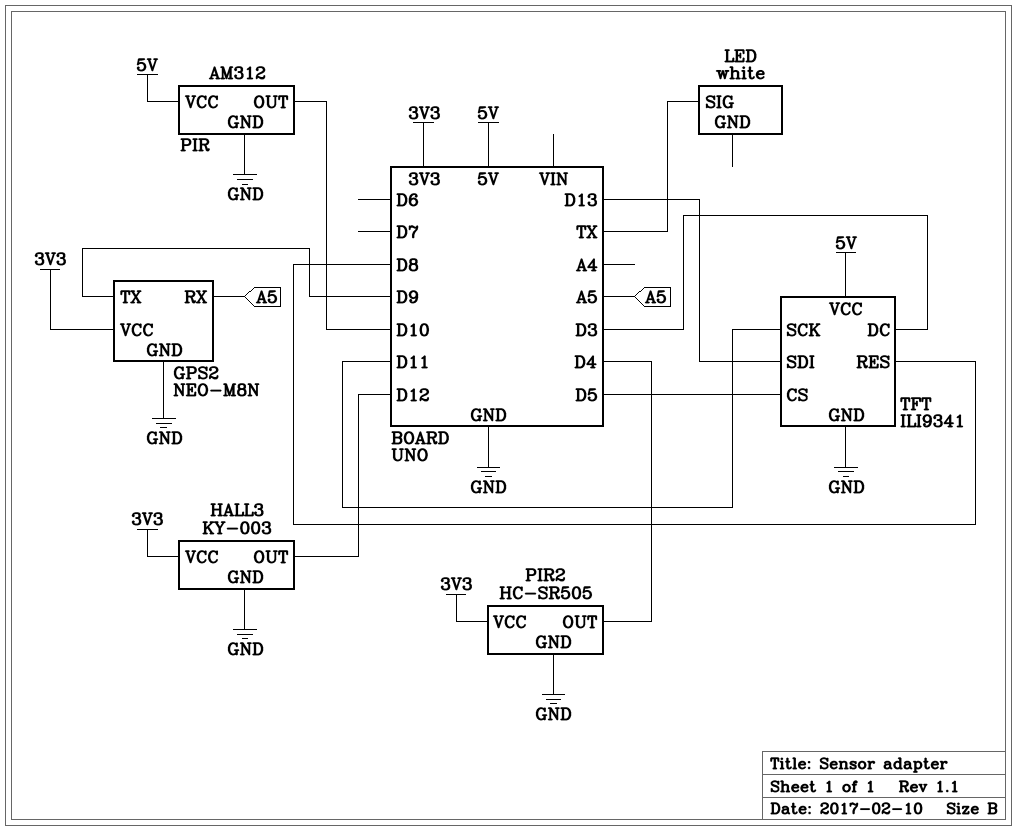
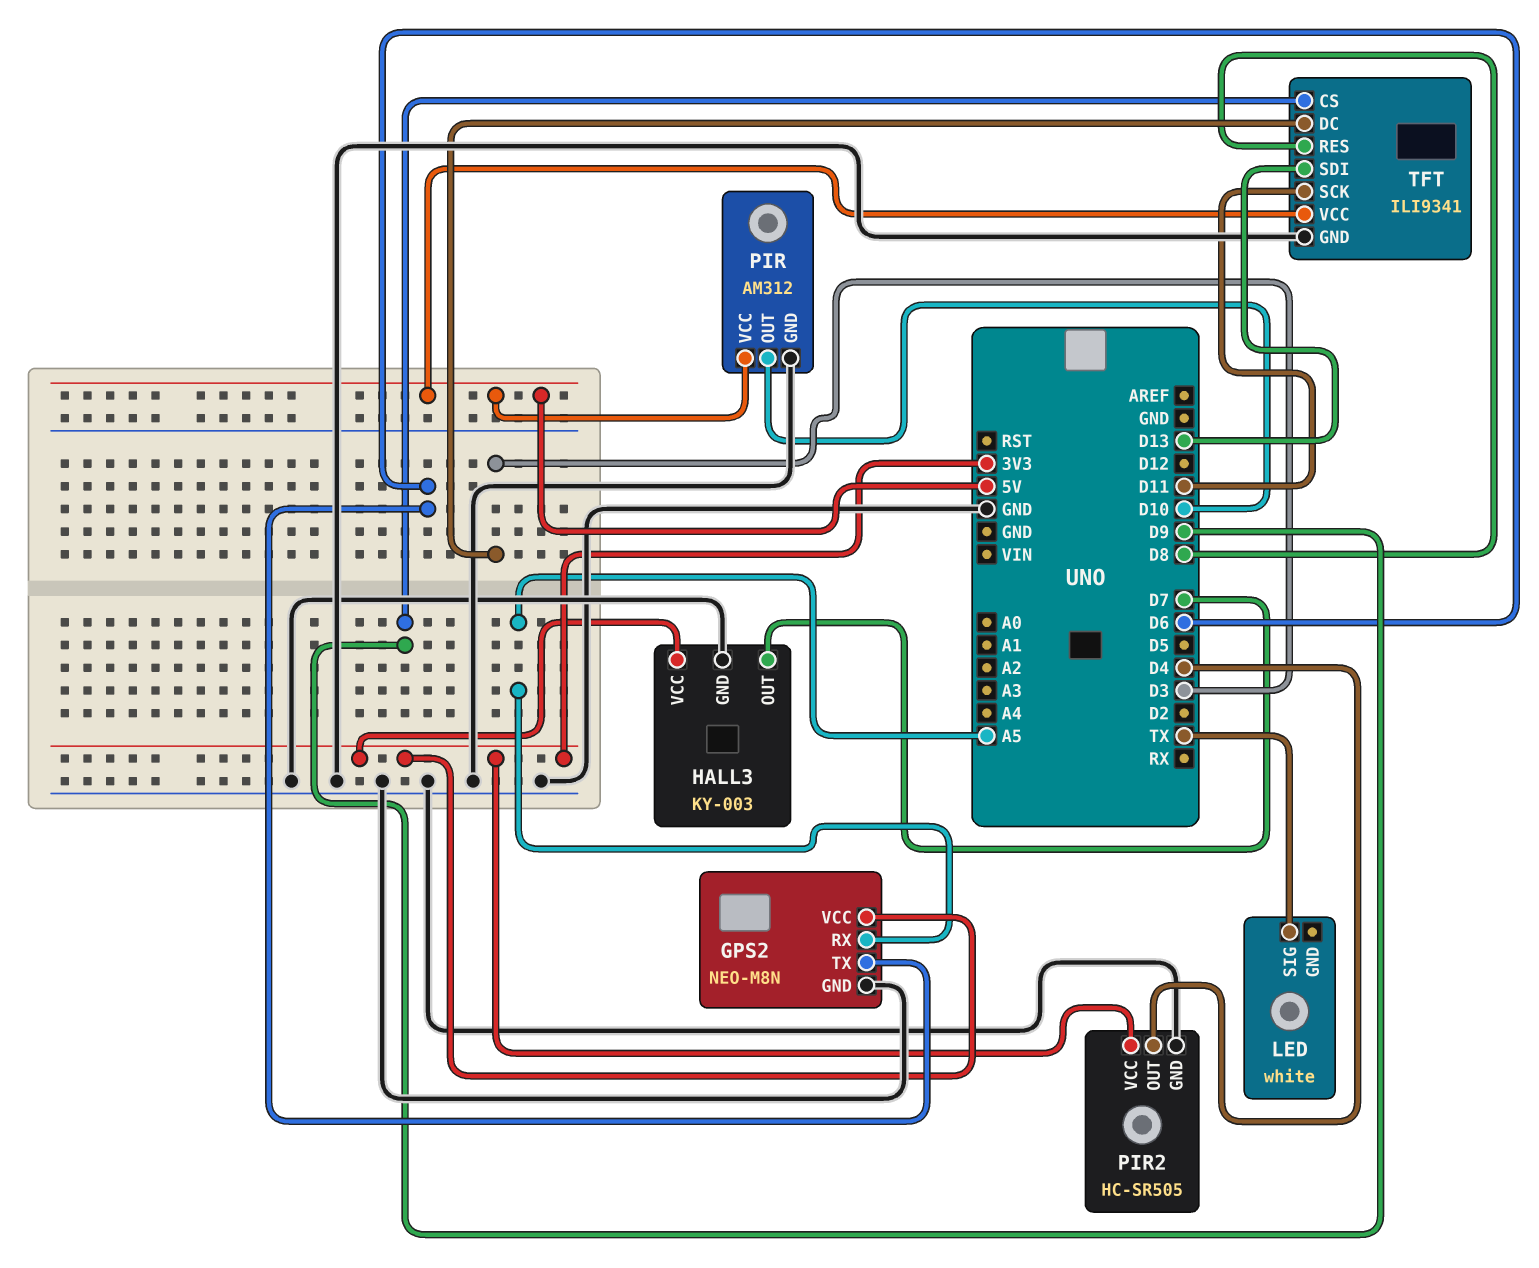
GPS2 pin TX: D9 -> D6
HALL3 pin OUT: D12 -> D7
TFT pin CS: D5 -> D9

